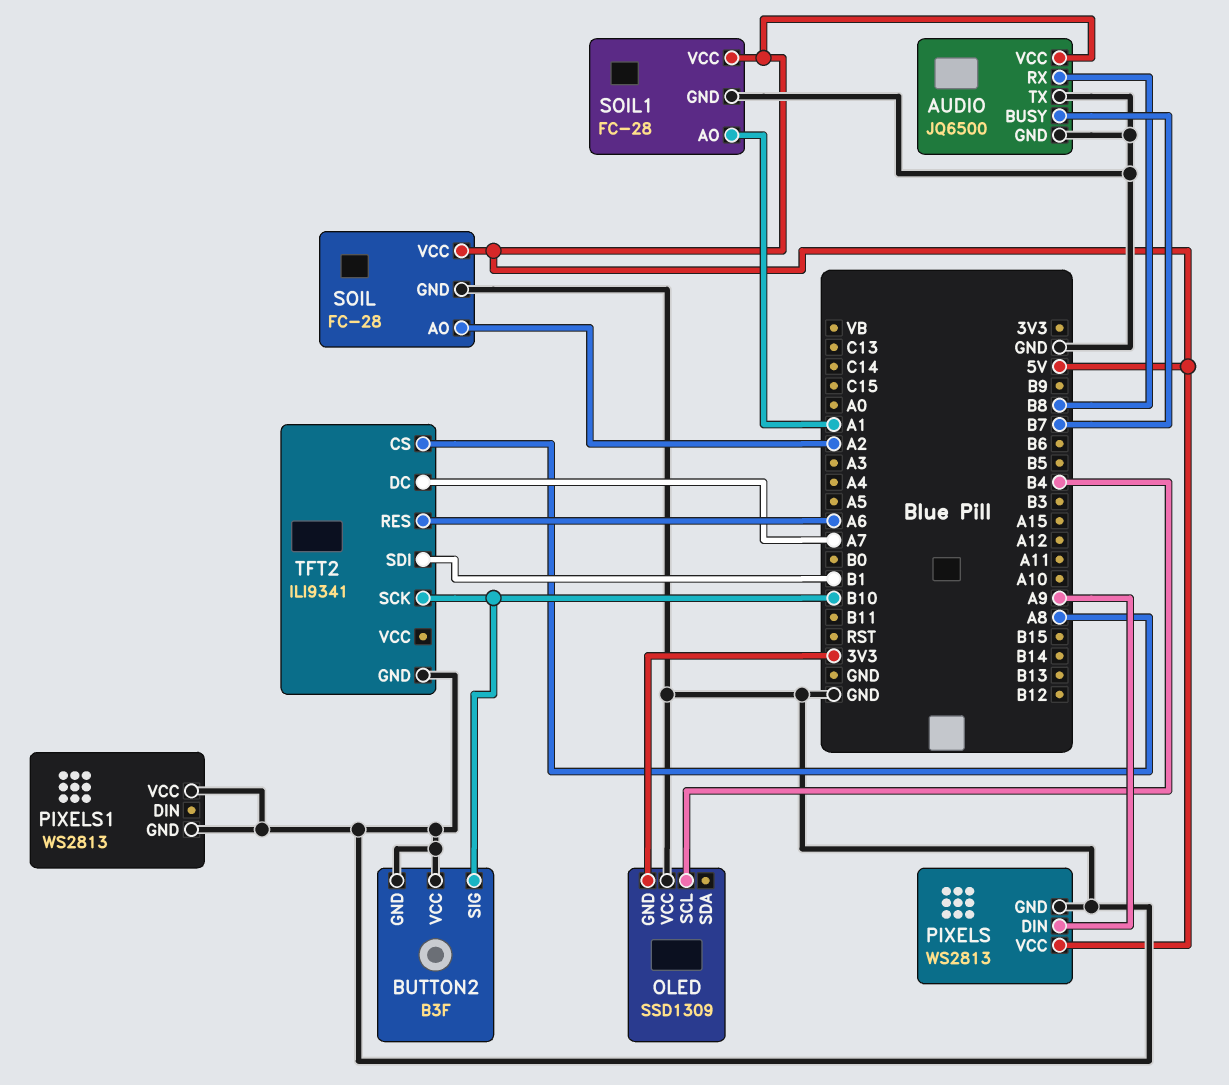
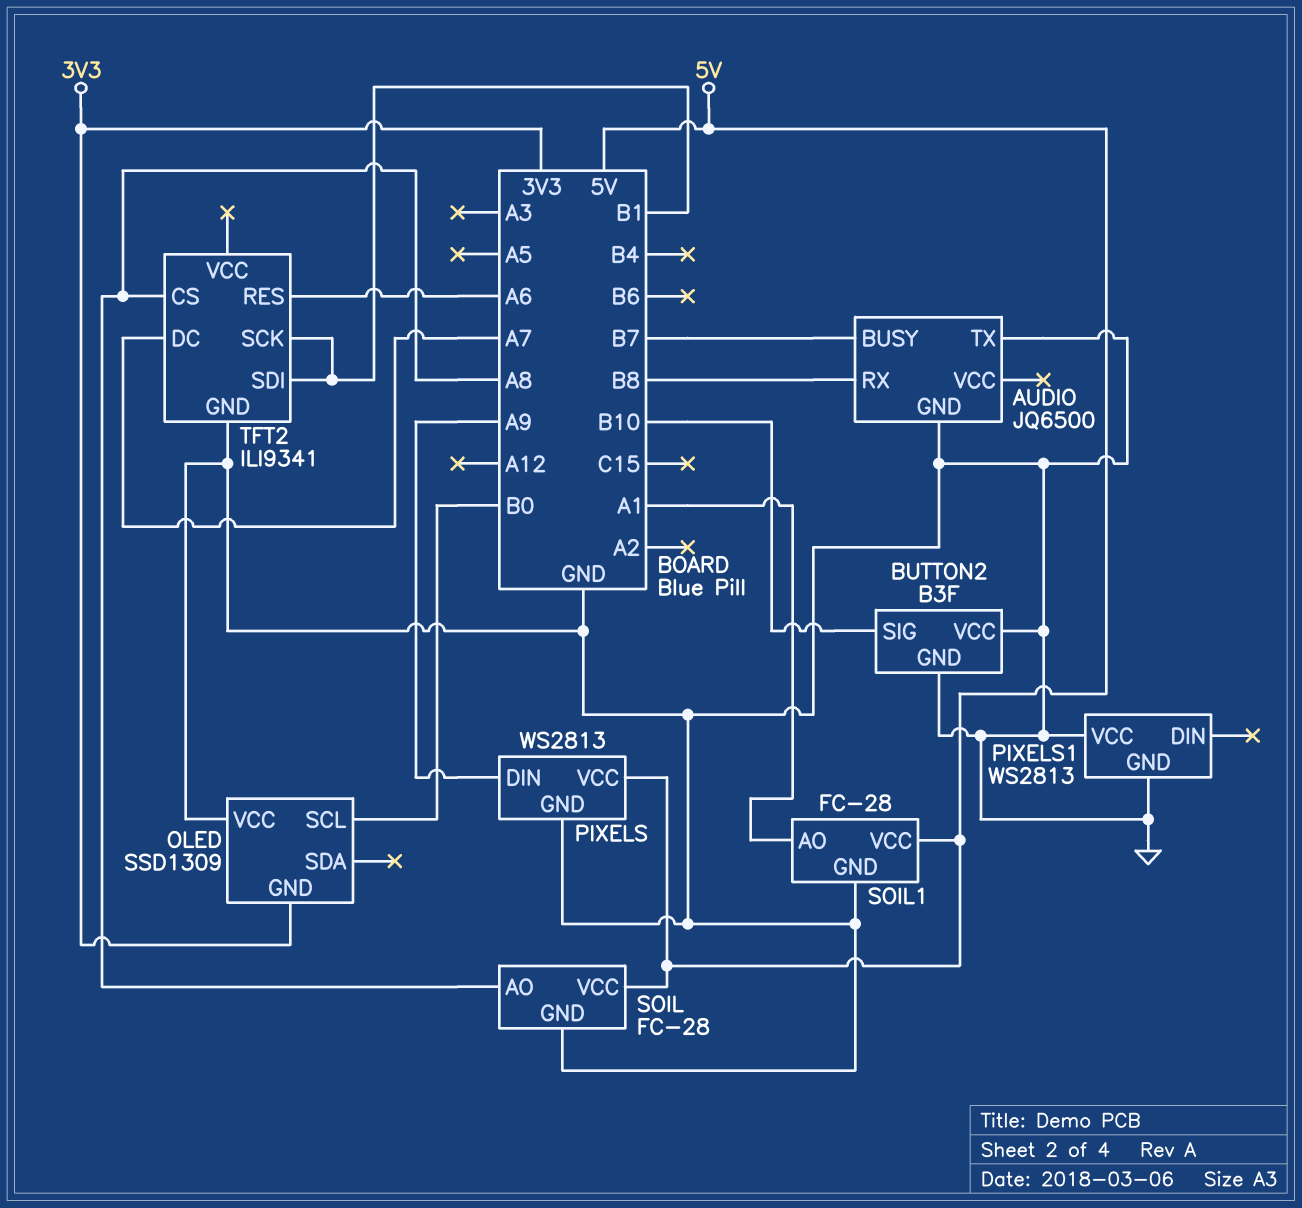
AUDIO pin VCC: 5V -> none
OLED pin SCL: B4 -> B0
SOIL pin AO: A2 -> A8
TFT2 pin SCK: B10 -> B1

